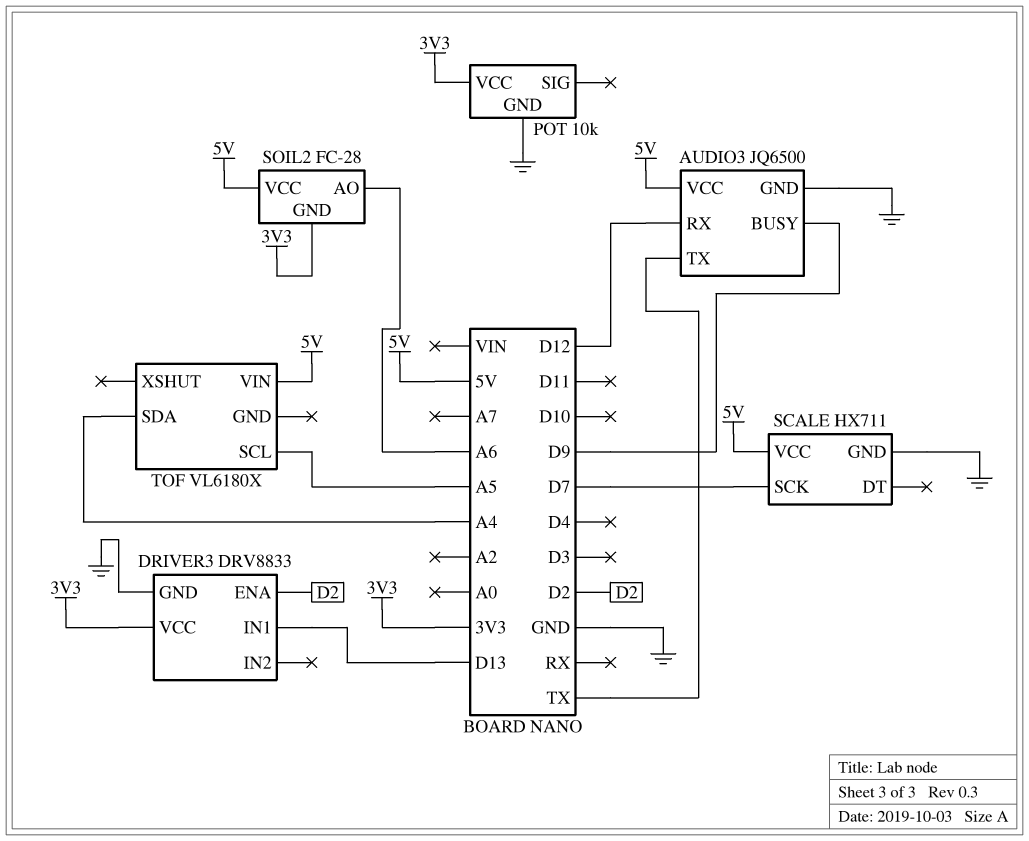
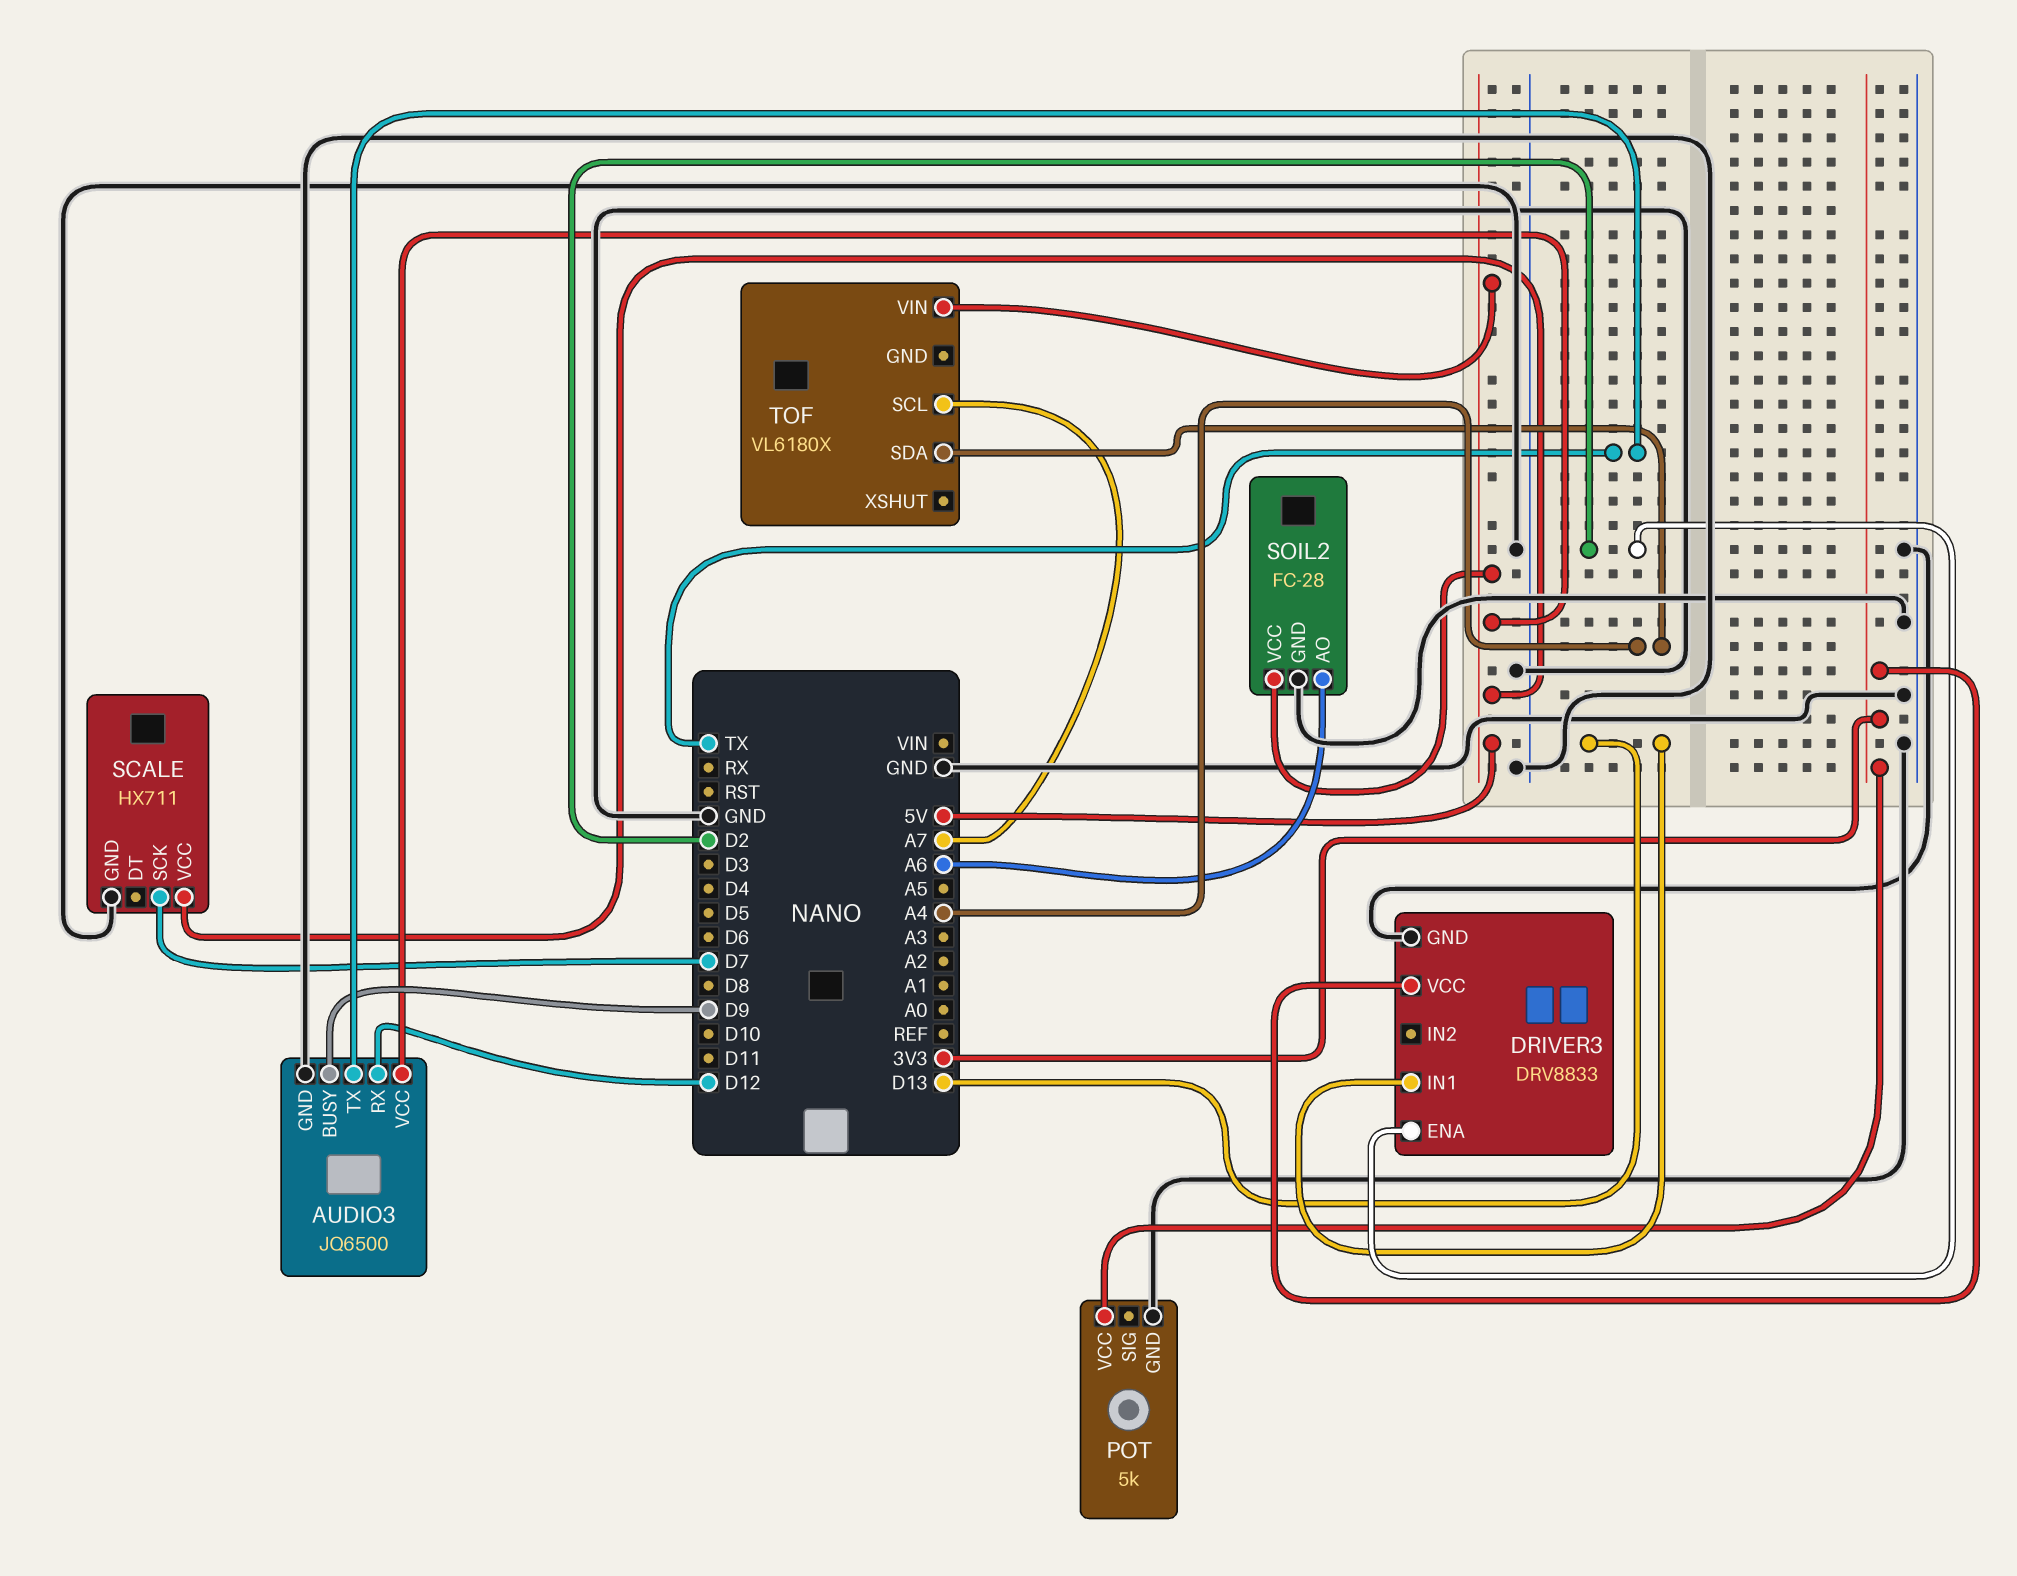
POT: 10k -> 5k
SOIL2 pin GND: 3V3 -> GND
TOF pin SCL: A5 -> A7

